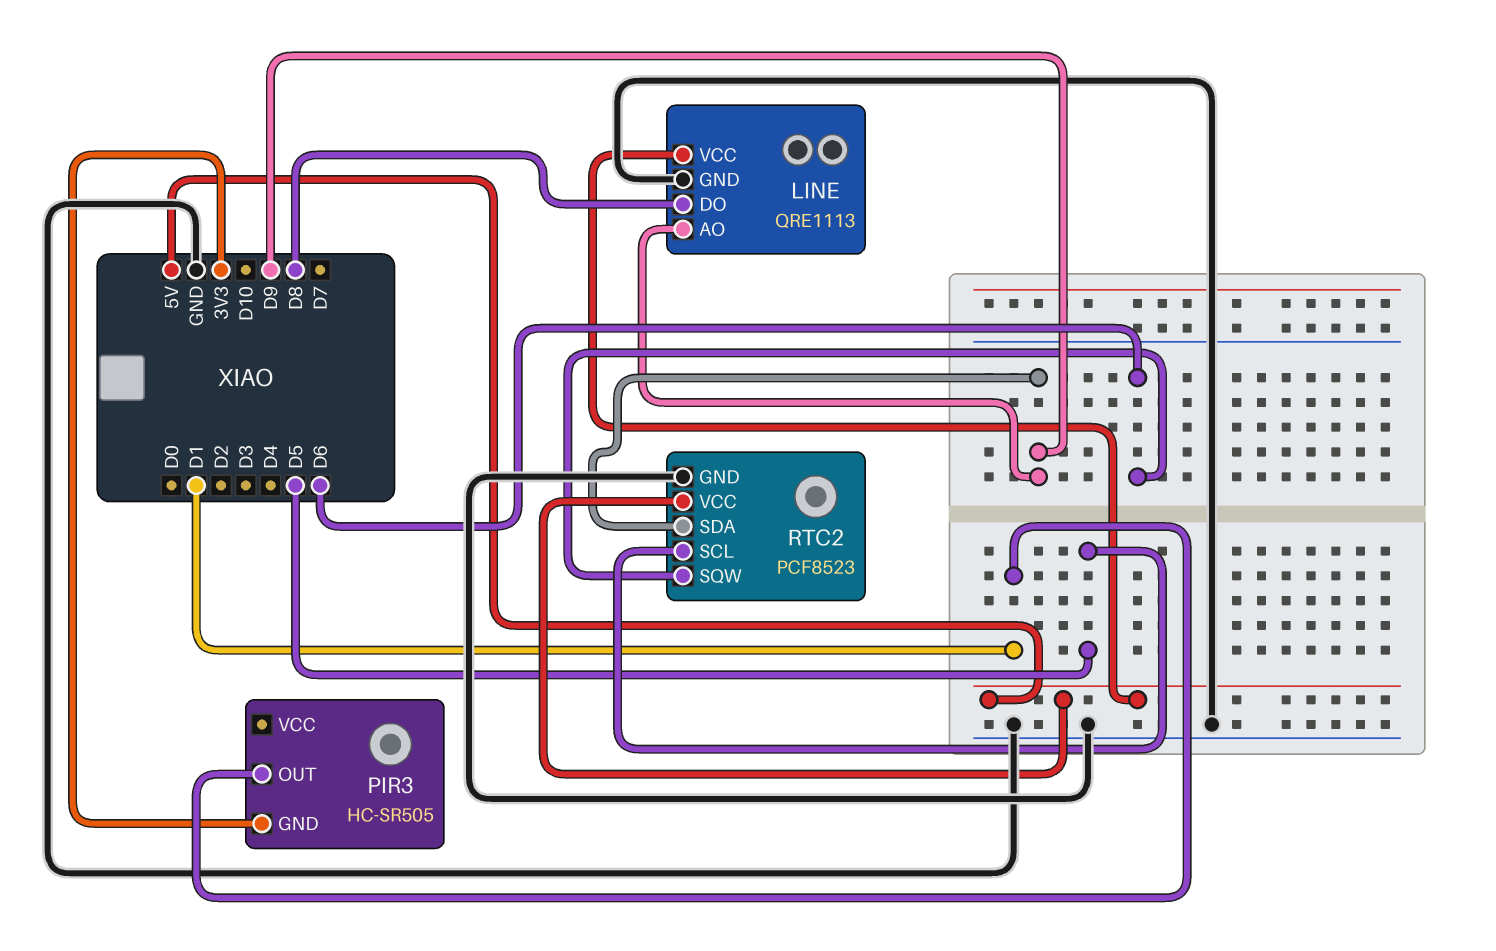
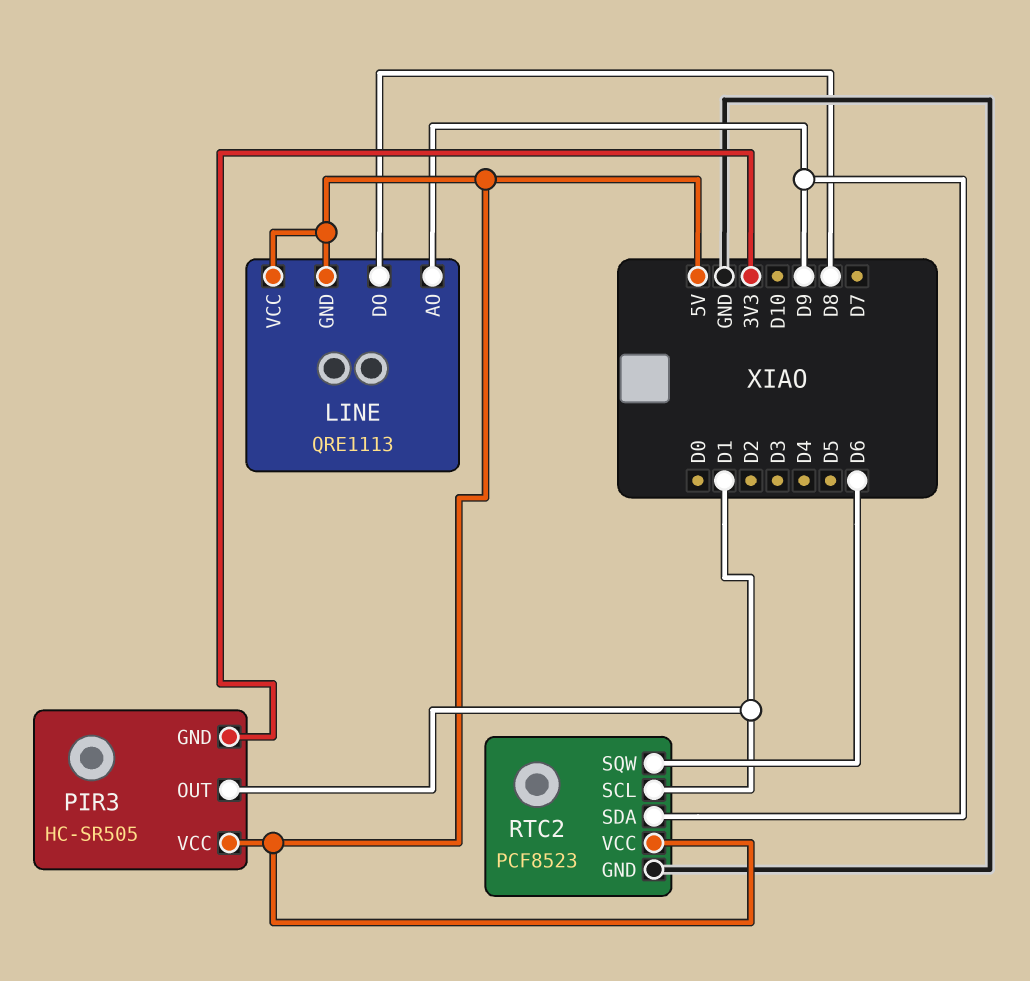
LINE pin GND: GND -> 5V
PIR3 pin VCC: none -> 5V
RTC2 pin SCL: D5 -> D1

